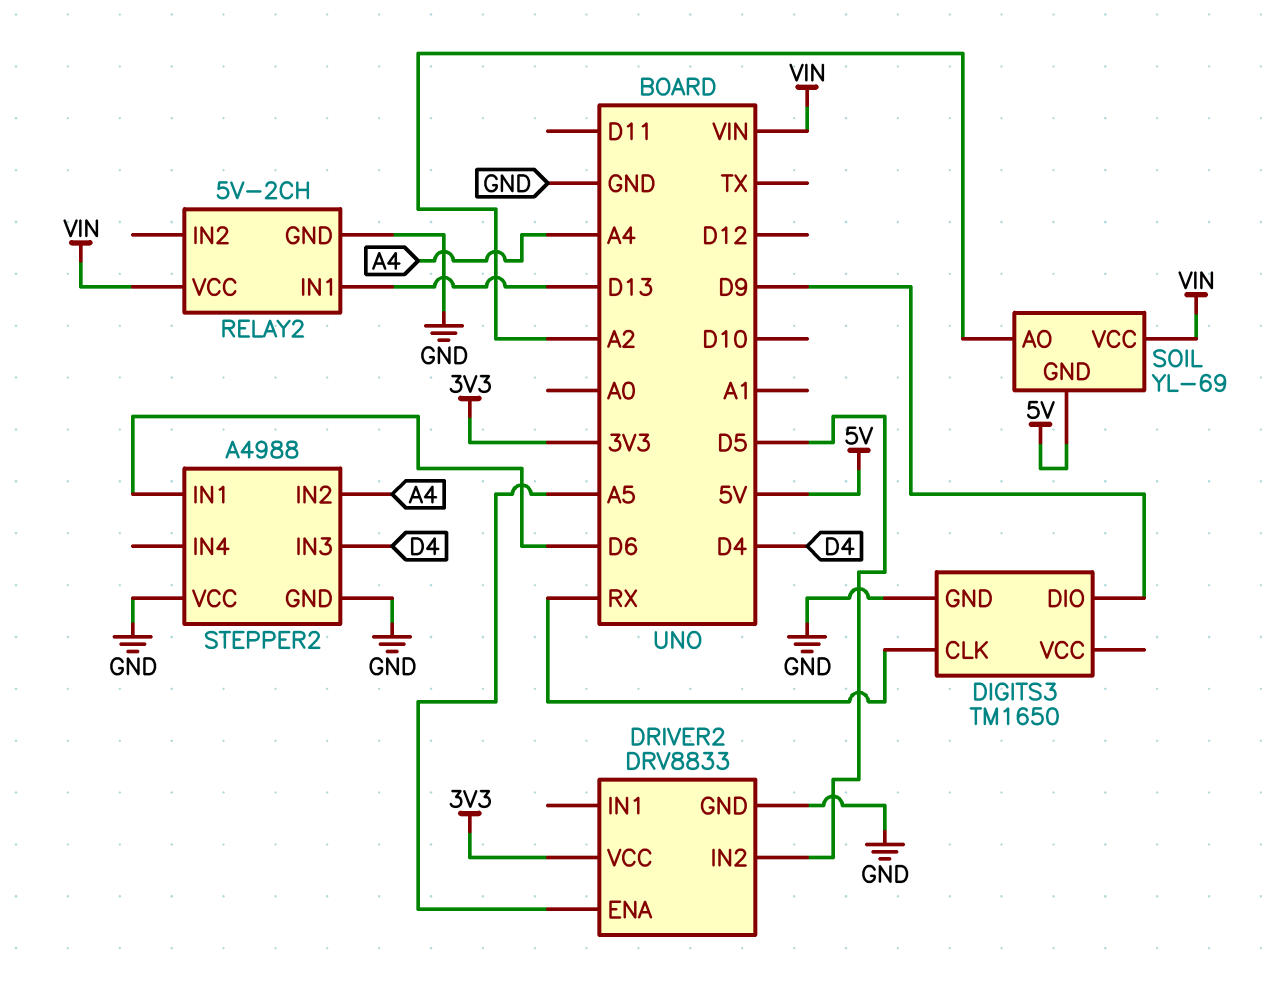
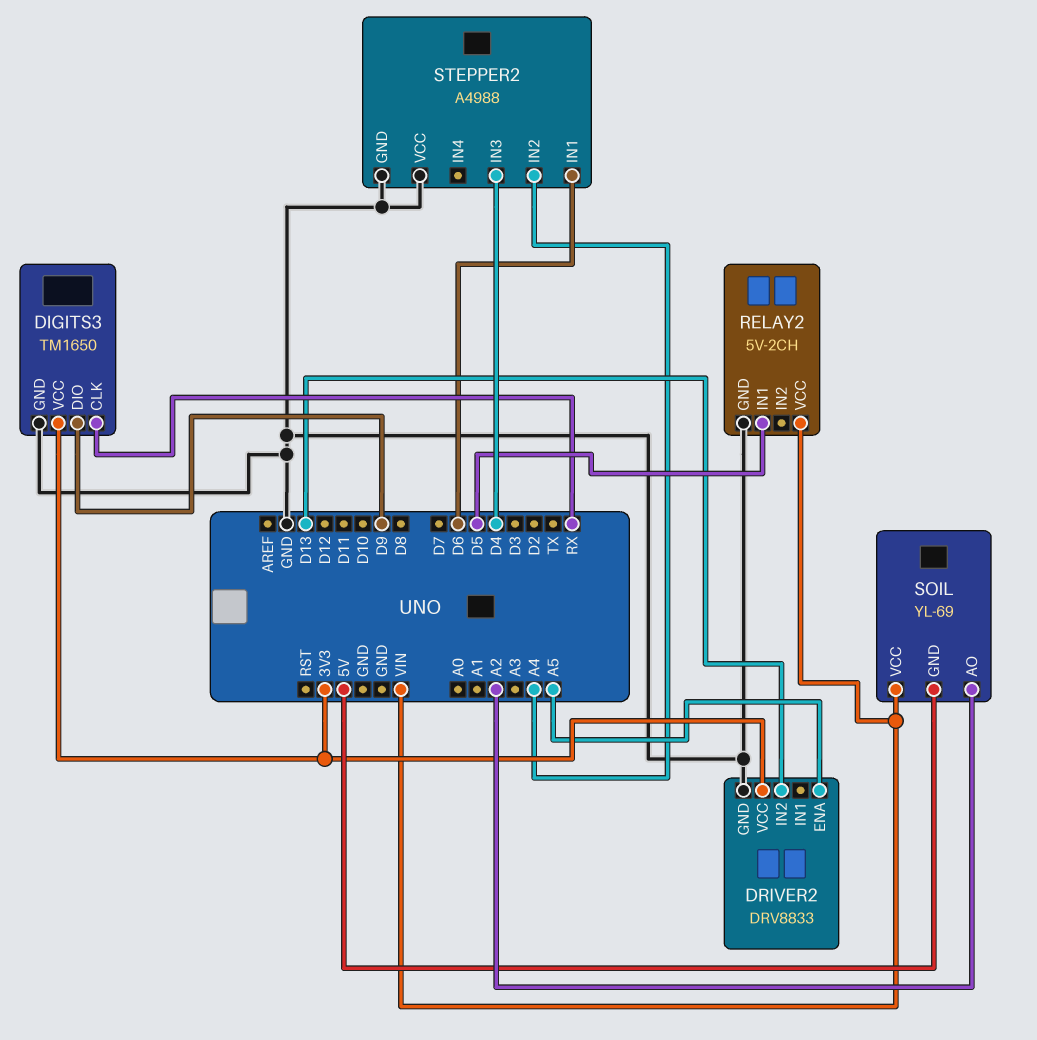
DIGITS3 pin VCC: none -> 3V3
DRIVER2 pin IN2: D5 -> D13
RELAY2 pin IN1: D13 -> D5

